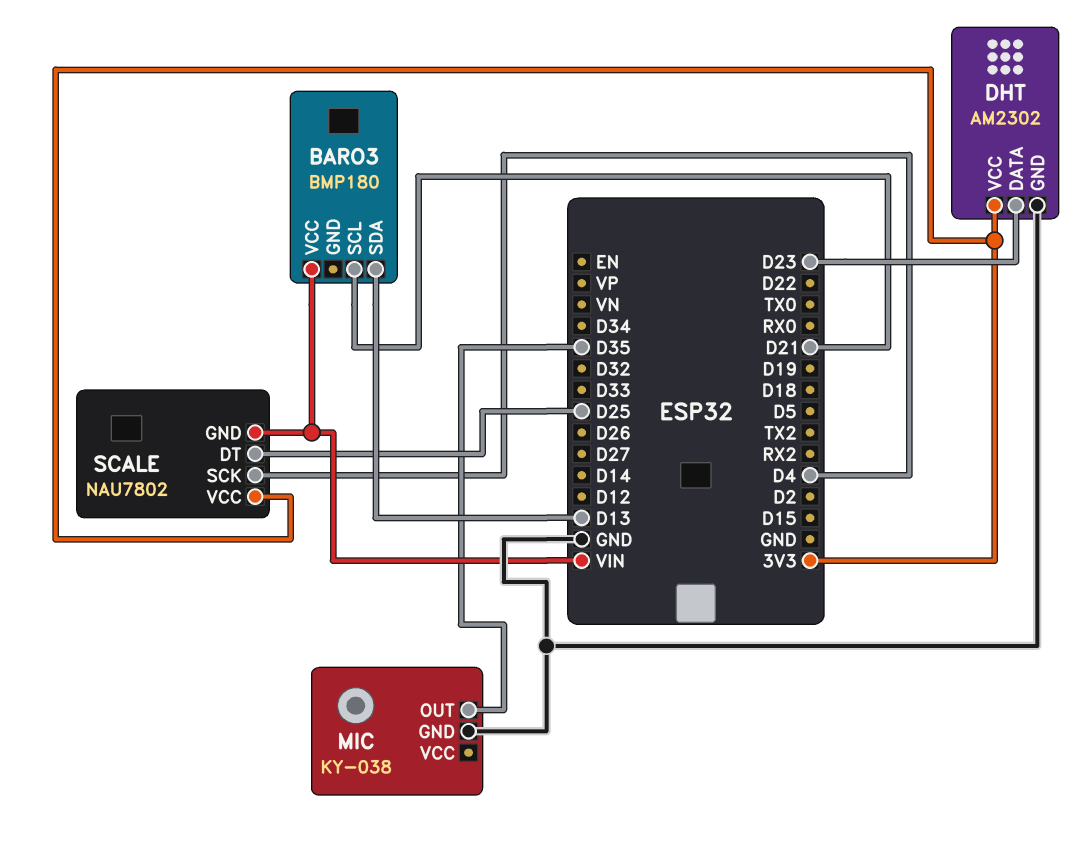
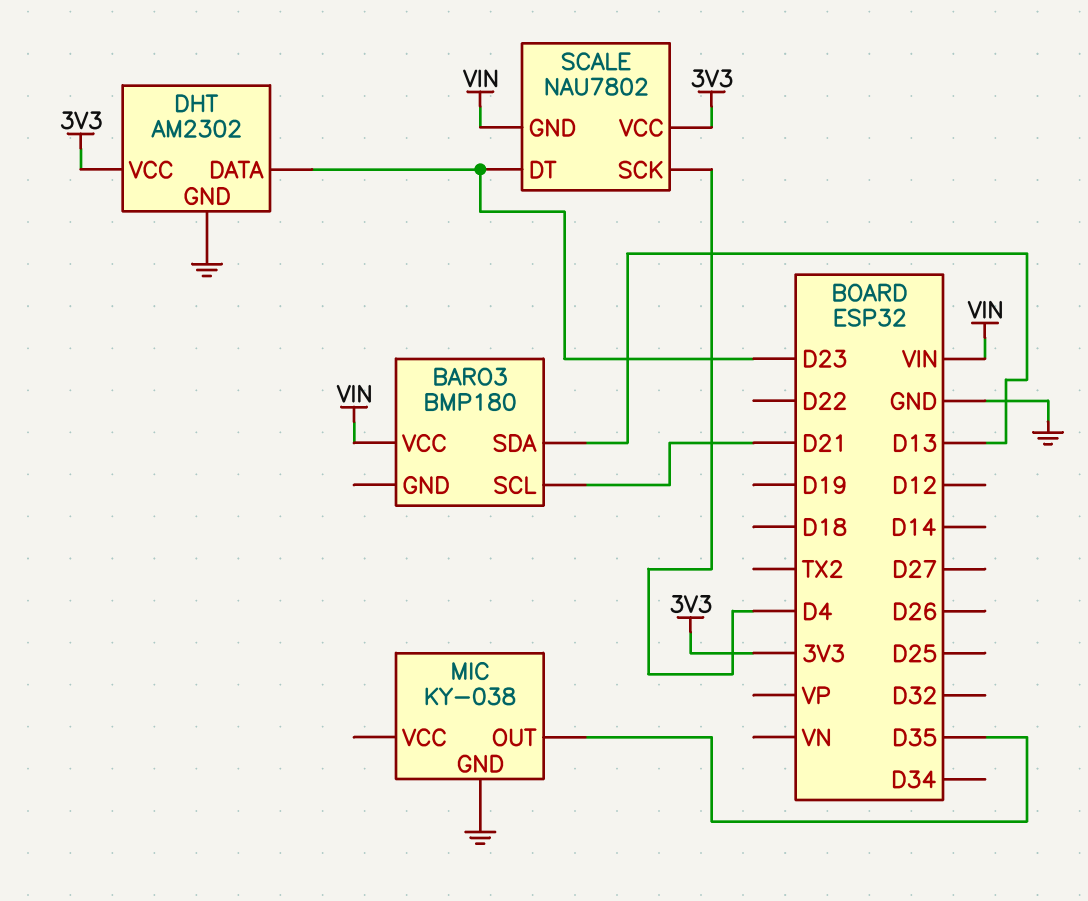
SCALE pin DT: D25 -> D23

